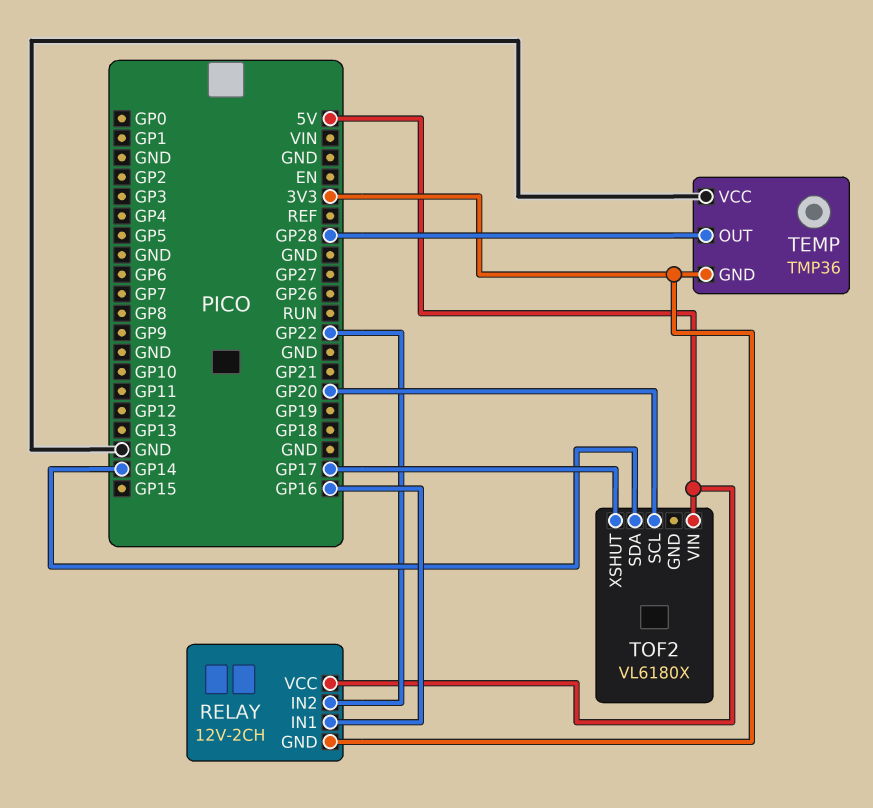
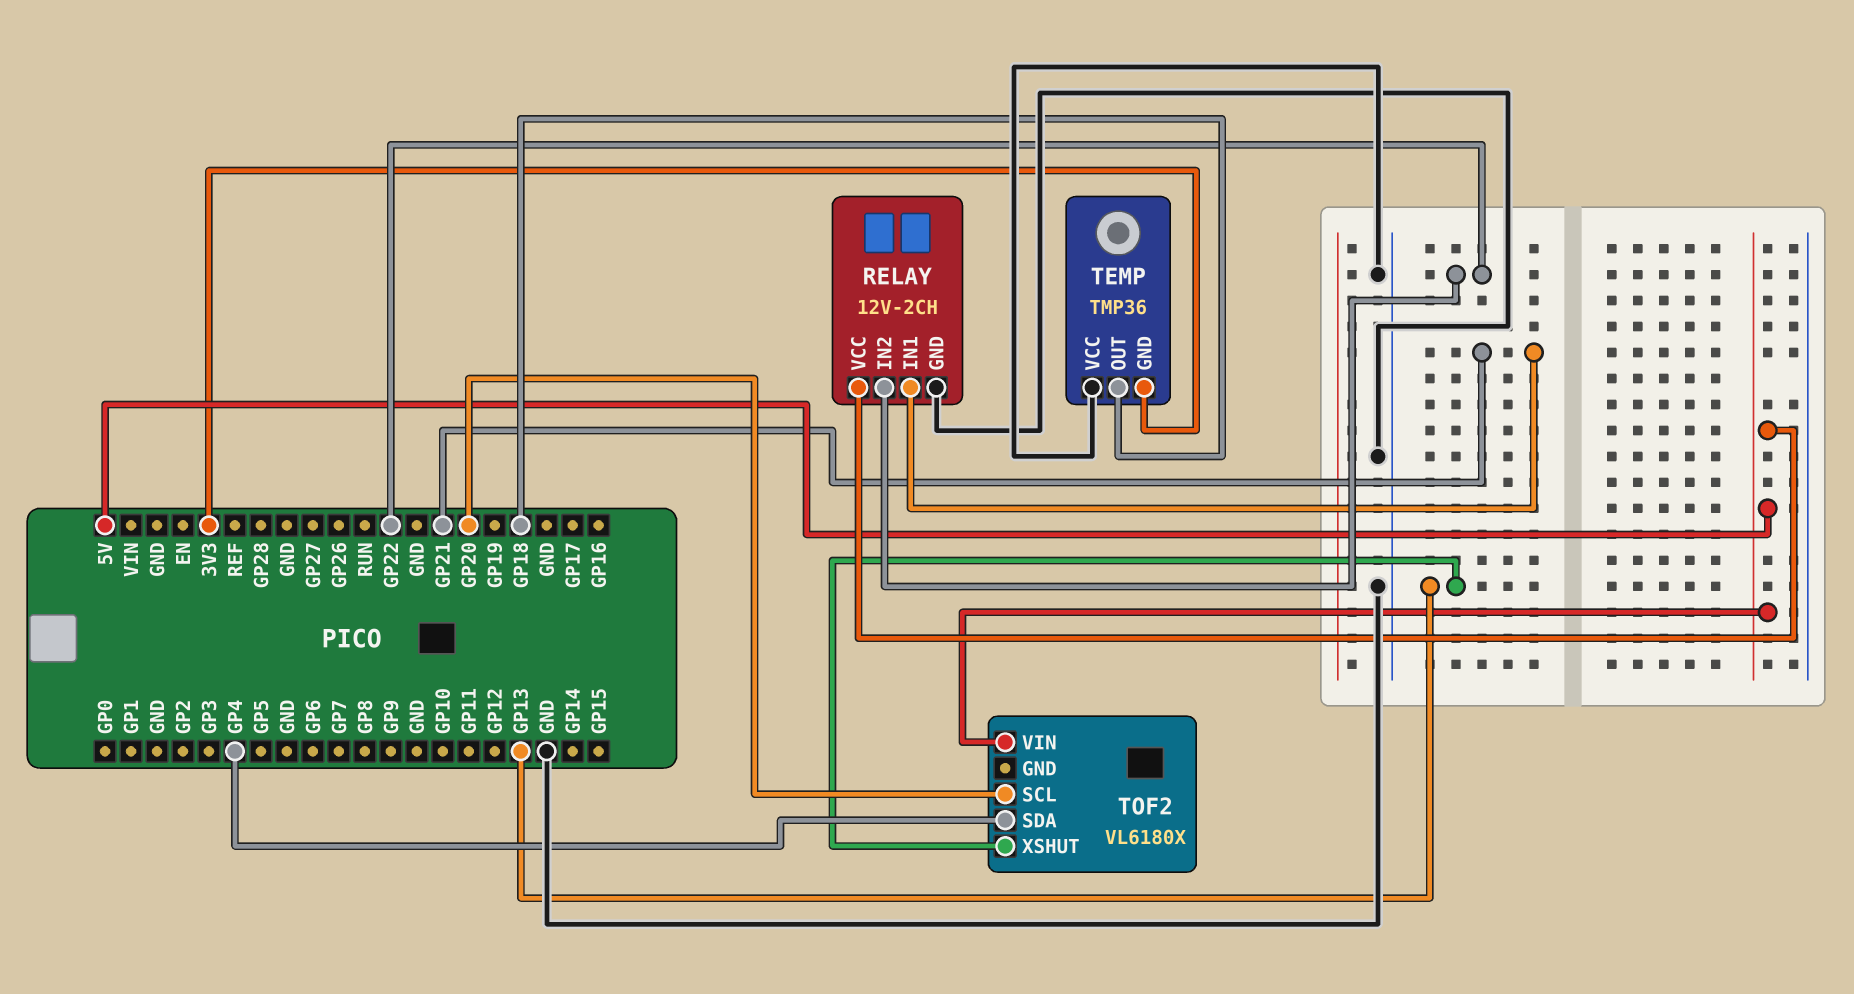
RELAY pin GND: 3V3 -> GND
RELAY pin IN1: GP16 -> GP21
TEMP pin OUT: GP28 -> GP18
TOF2 pin SDA: GP14 -> GP4
TOF2 pin XSHUT: GP17 -> GP13

